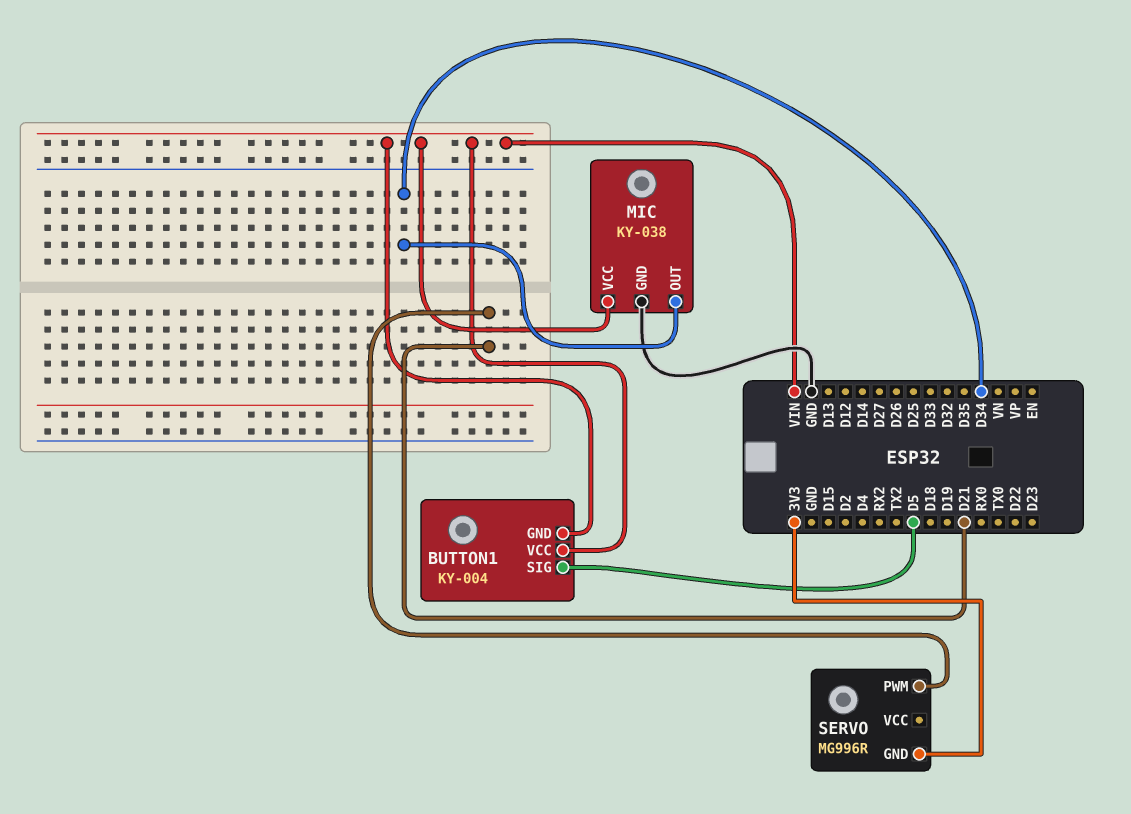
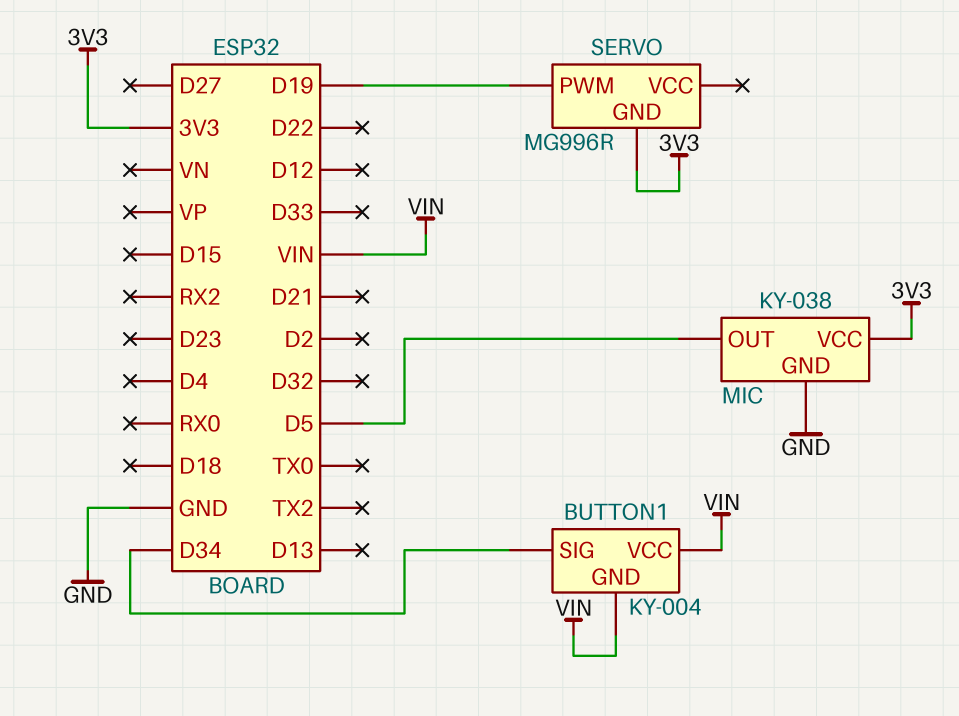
BUTTON1 pin SIG: D5 -> D34
MIC pin OUT: D34 -> D5
MIC pin VCC: VIN -> 3V3
SERVO pin PWM: D21 -> D19

